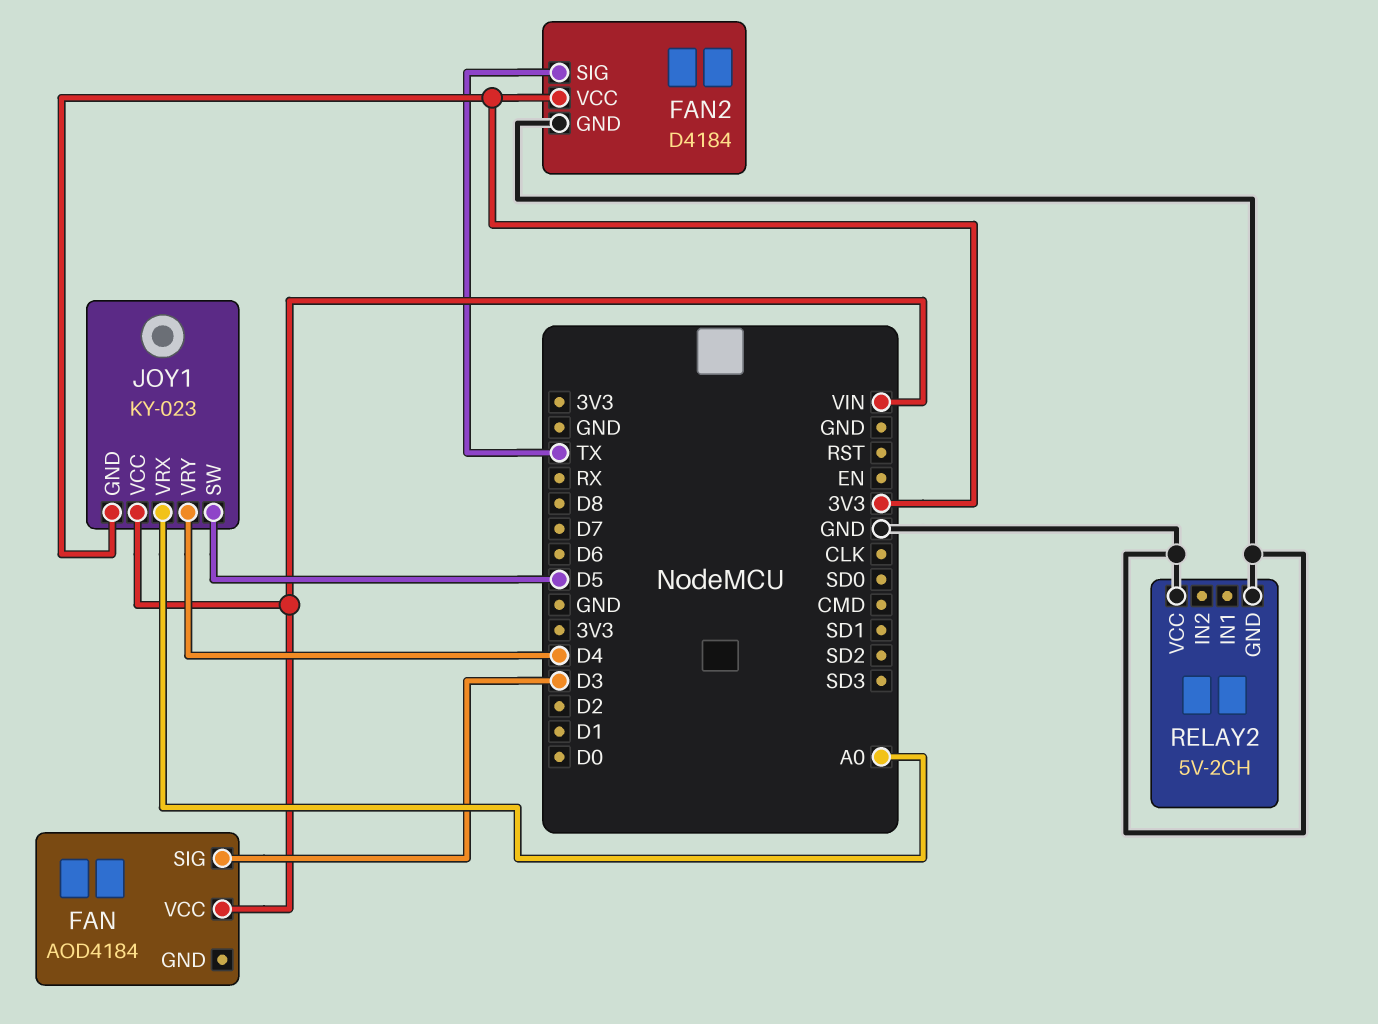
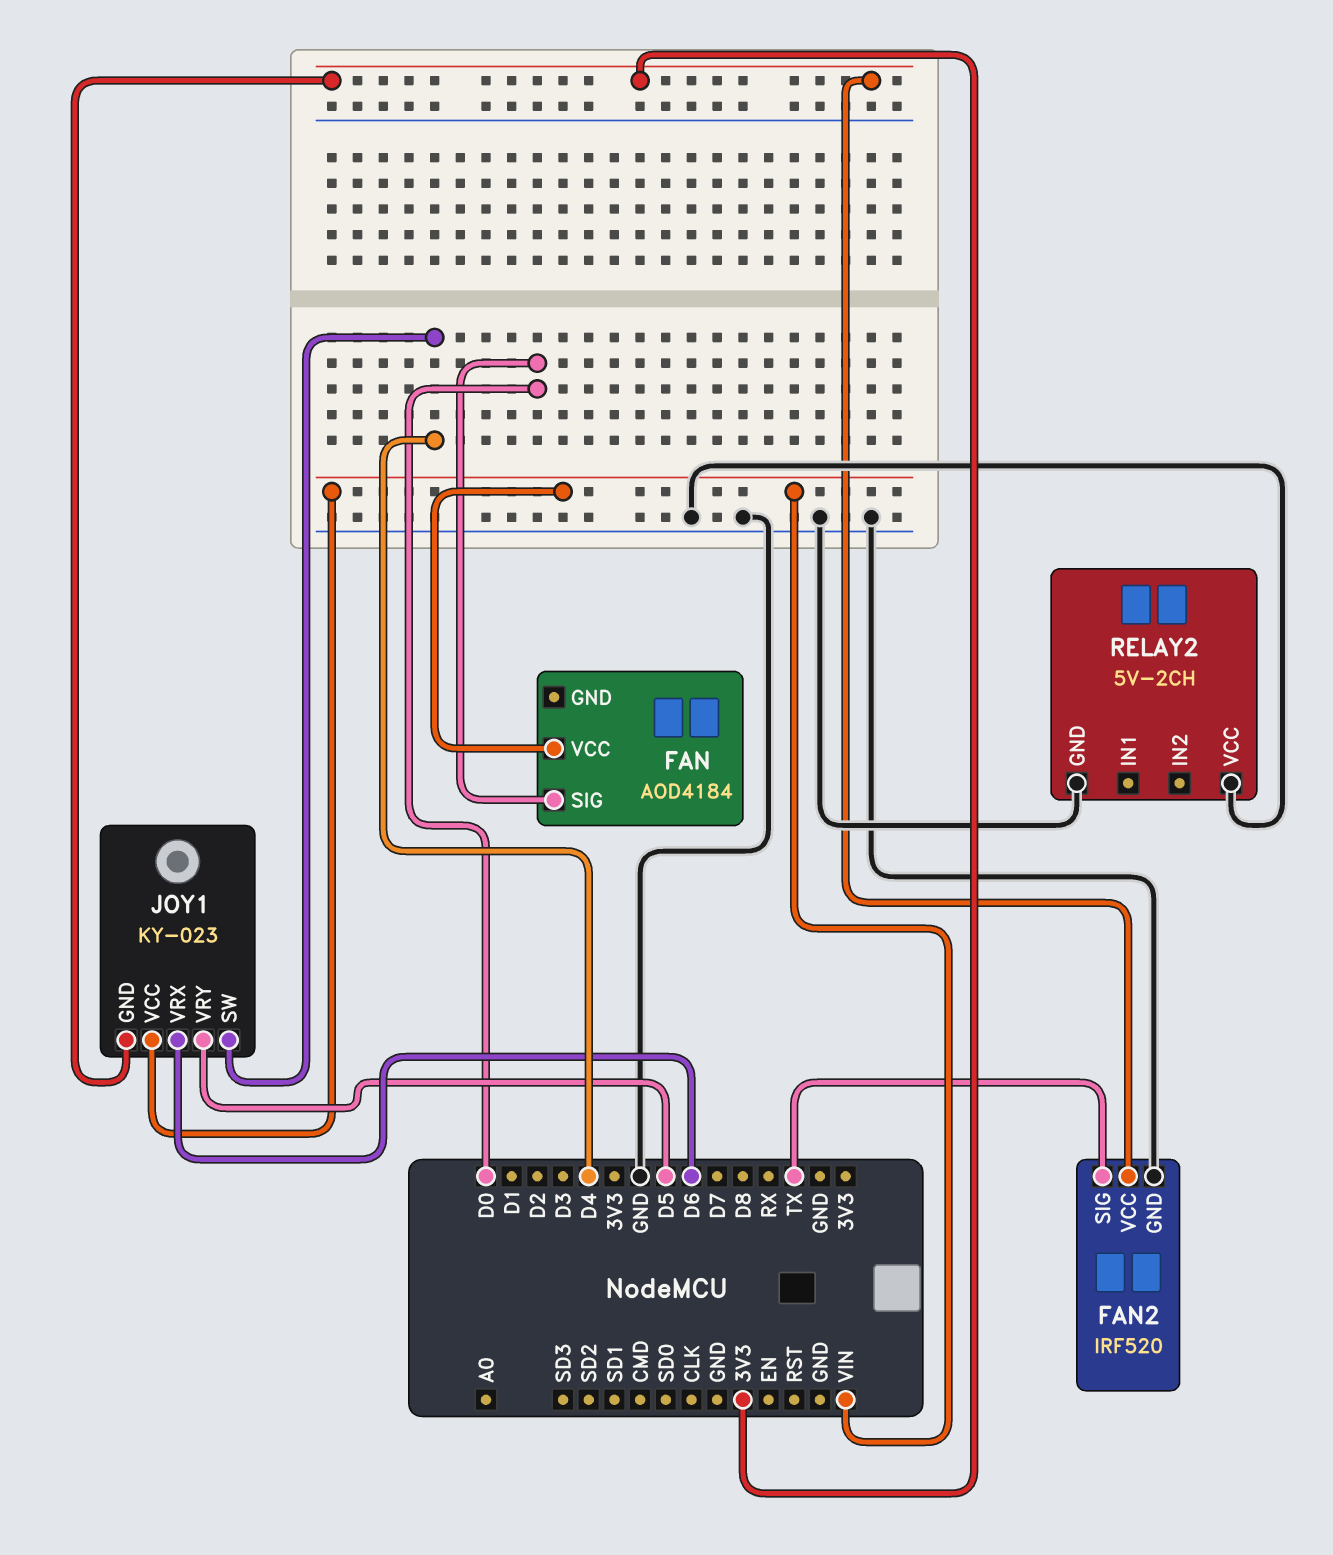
FAN pin SIG: D3 -> D0
FAN2: D4184 -> IRF520
JOY1 pin SW: D5 -> D4
JOY1 pin VRX: A0 -> D6
JOY1 pin VRY: D4 -> D5

